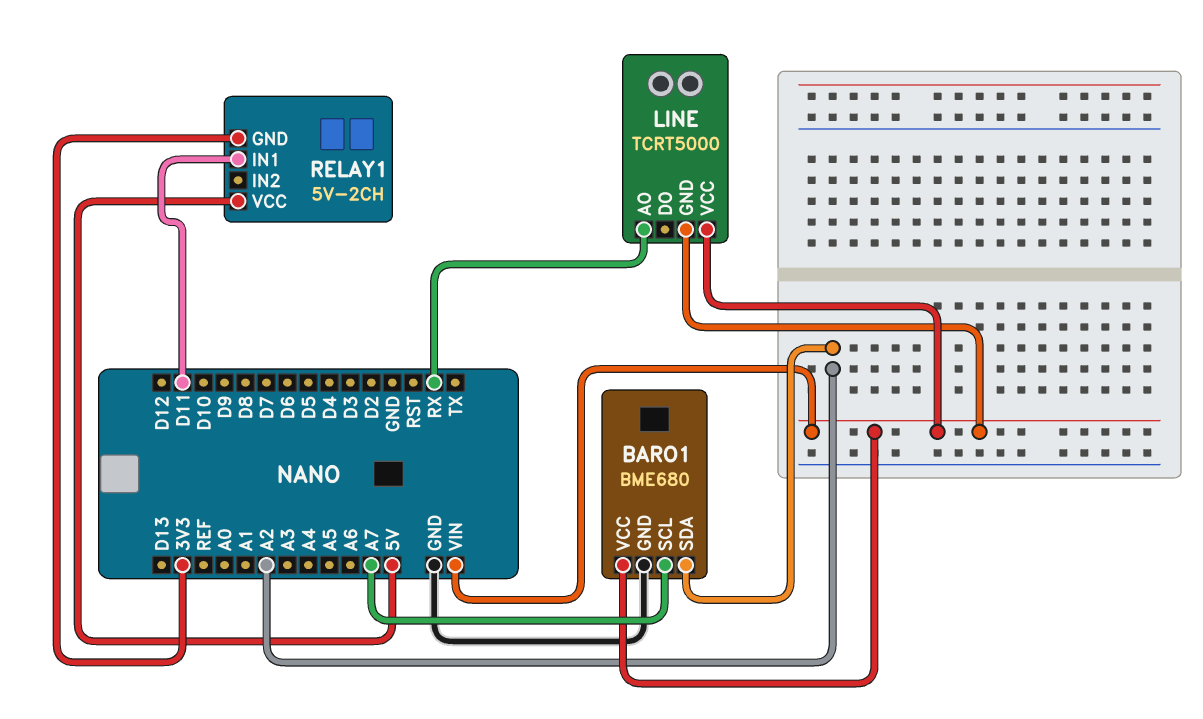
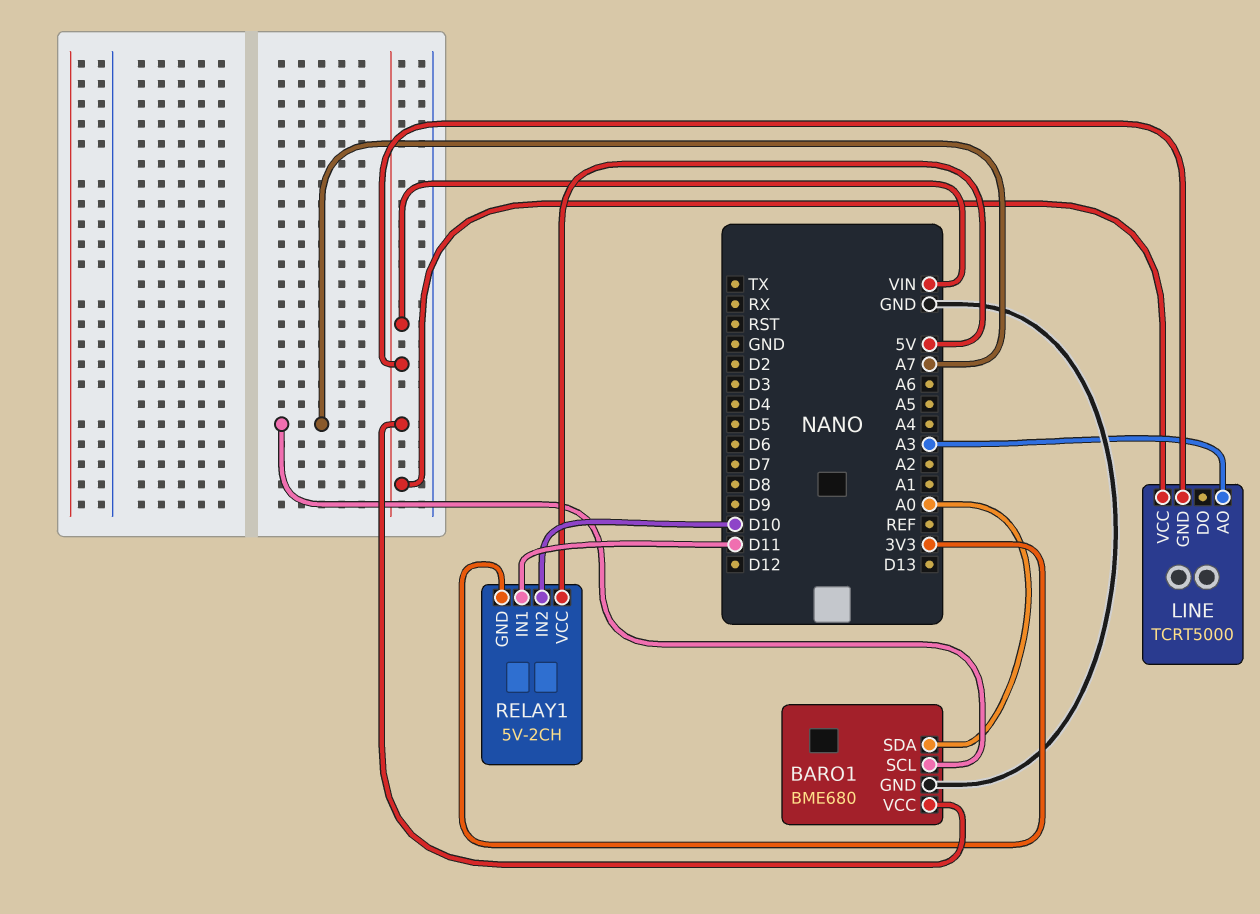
BARO1 pin SDA: A2 -> A0
LINE pin AO: RX -> A3
RELAY1 pin IN2: none -> D10

